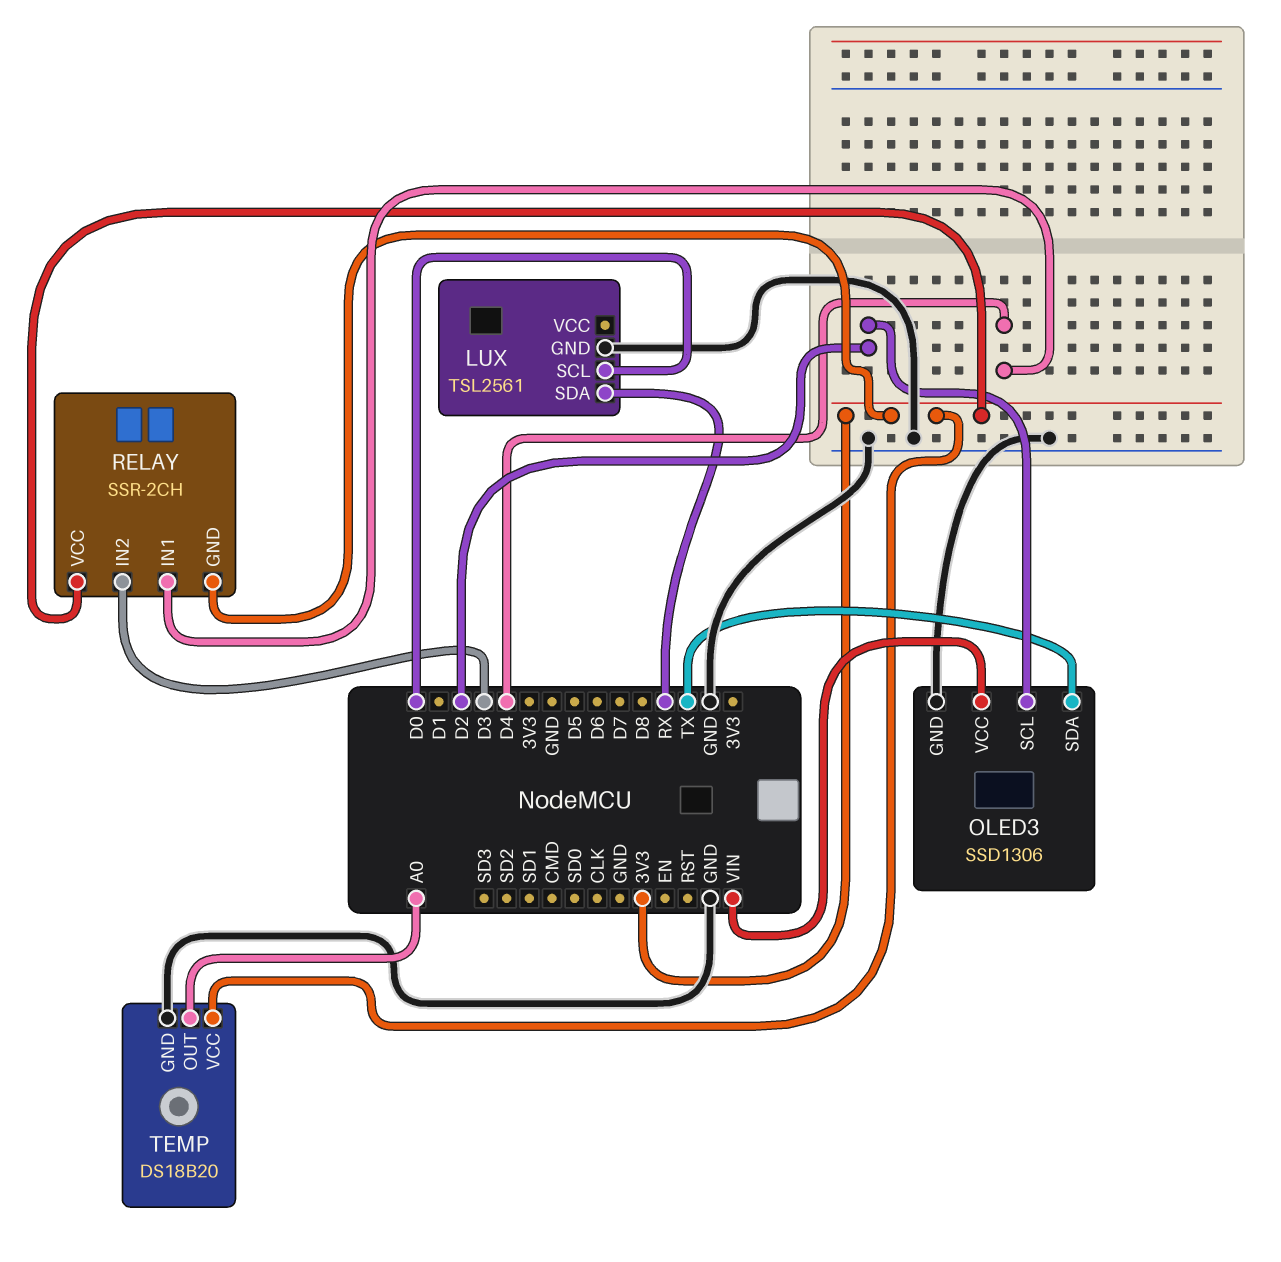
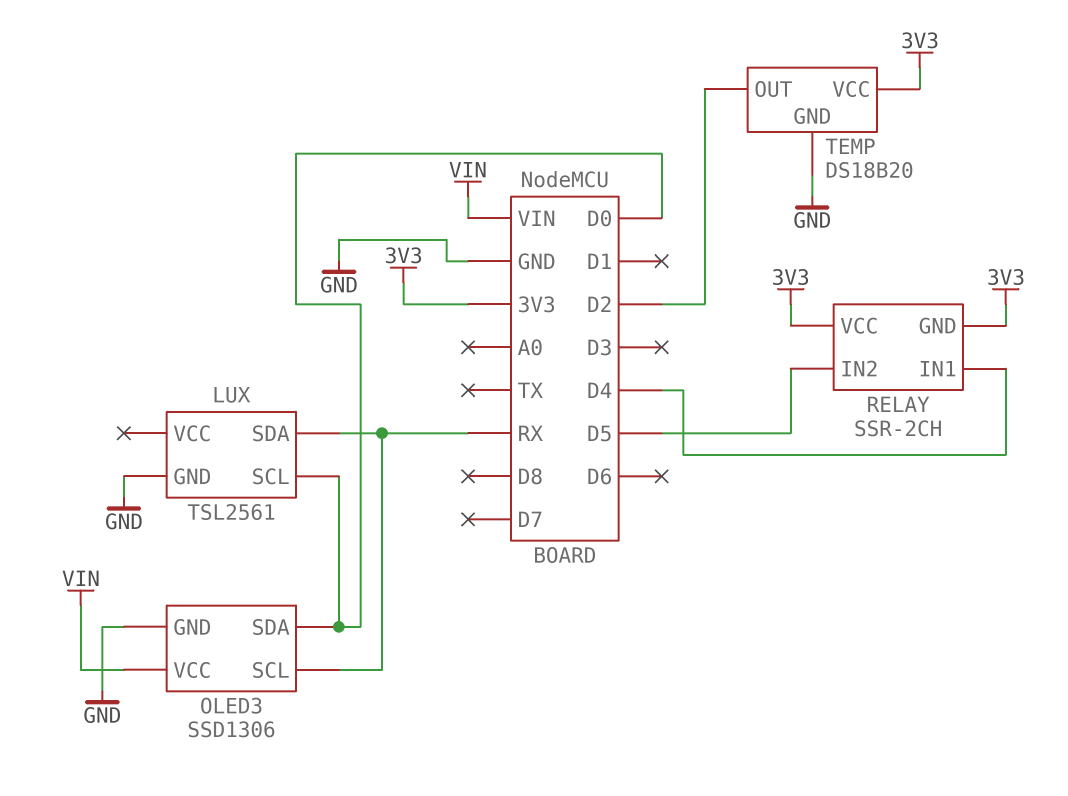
OLED3 pin SCL: D2 -> RX
OLED3 pin SDA: TX -> D0
RELAY pin IN2: D3 -> D5
TEMP pin OUT: A0 -> D2

